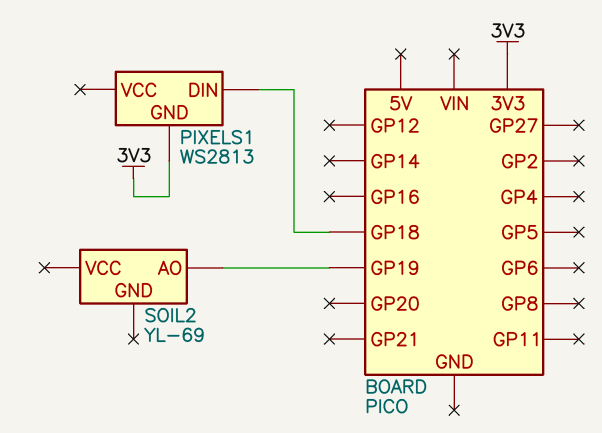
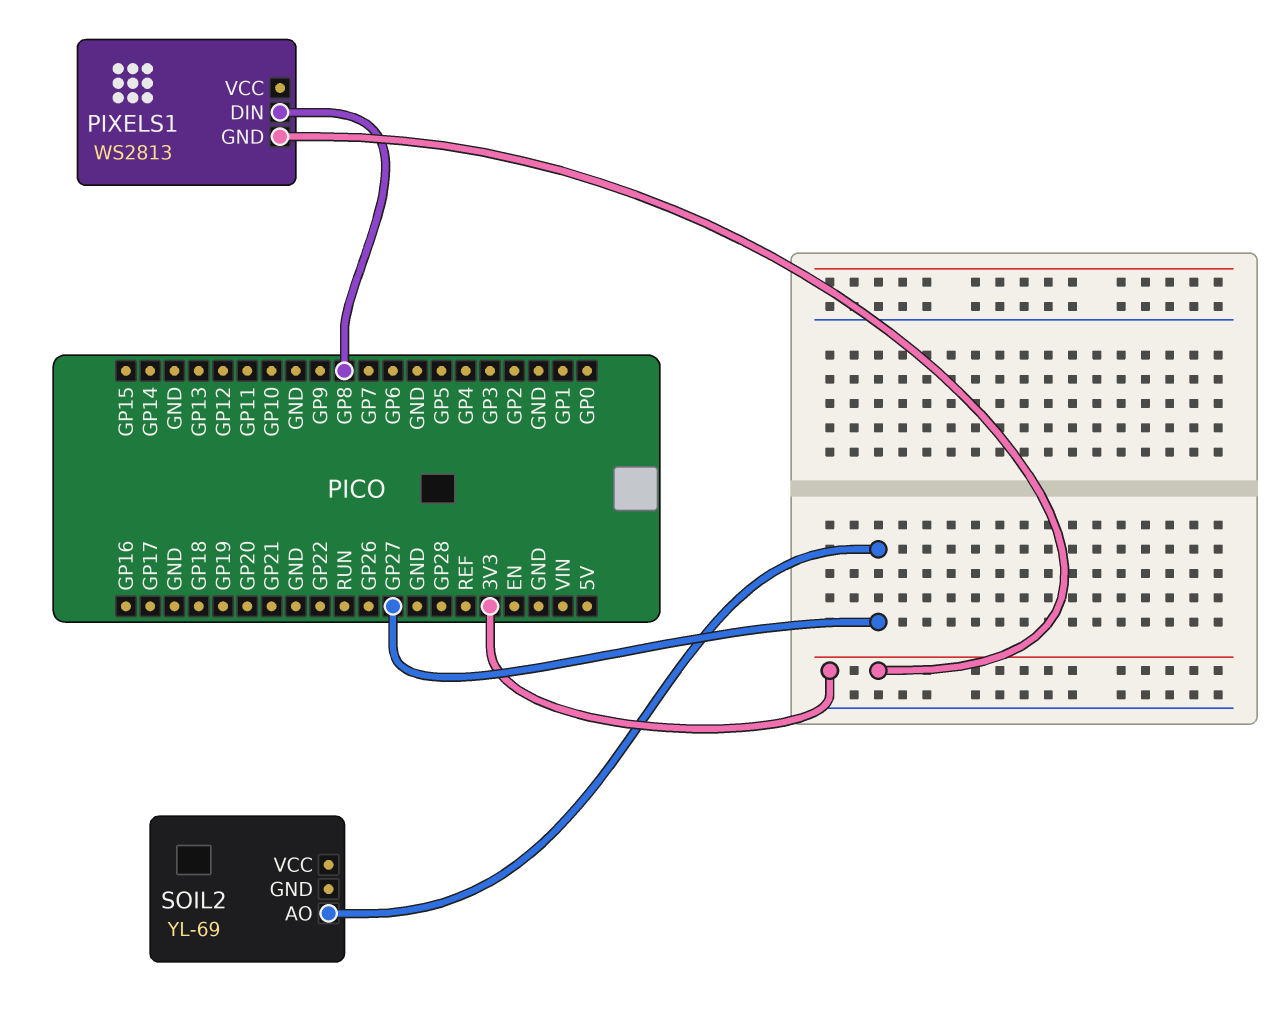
PIXELS1 pin DIN: GP18 -> GP8
SOIL2 pin AO: GP19 -> GP27

